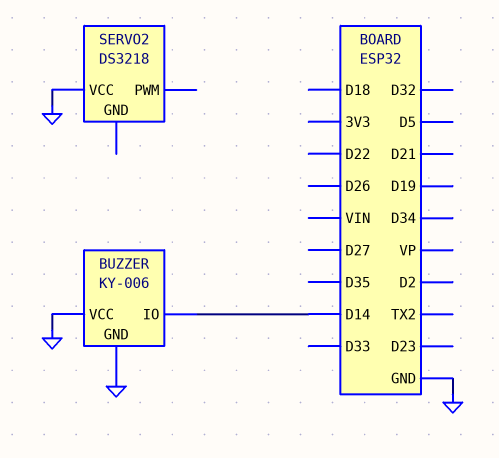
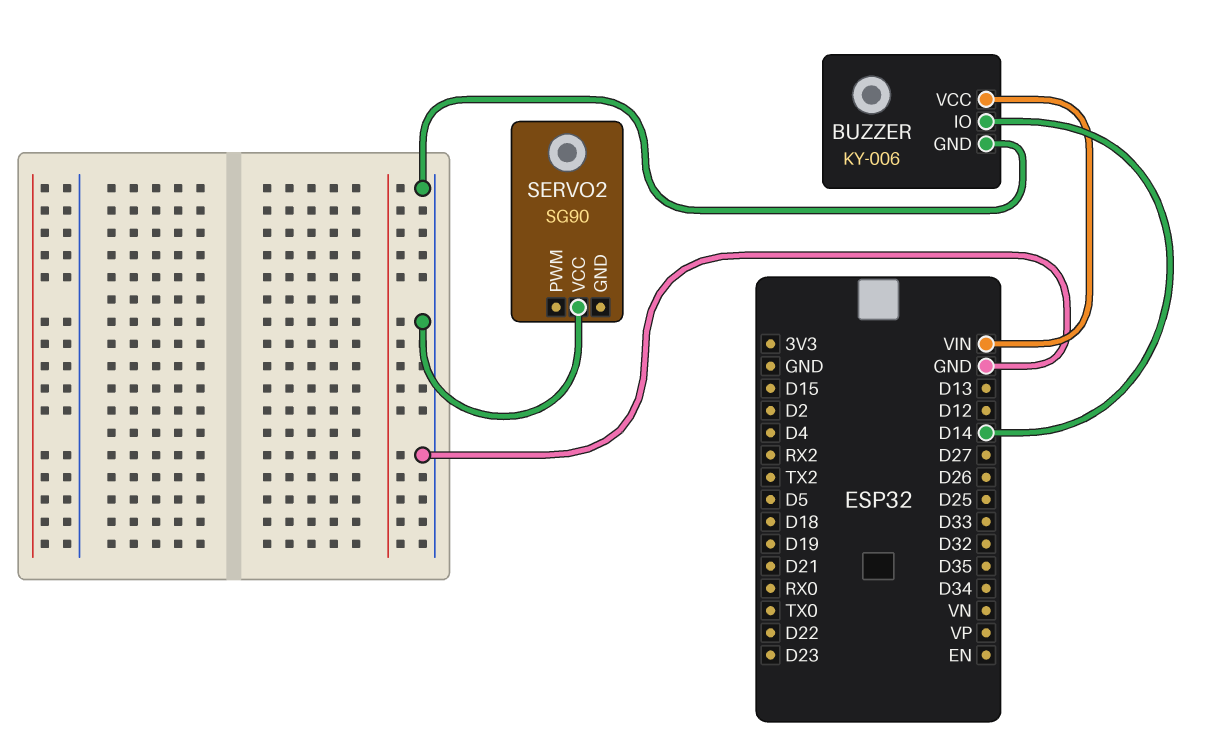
BUZZER pin VCC: GND -> VIN
SERVO2: DS3218 -> SG90

